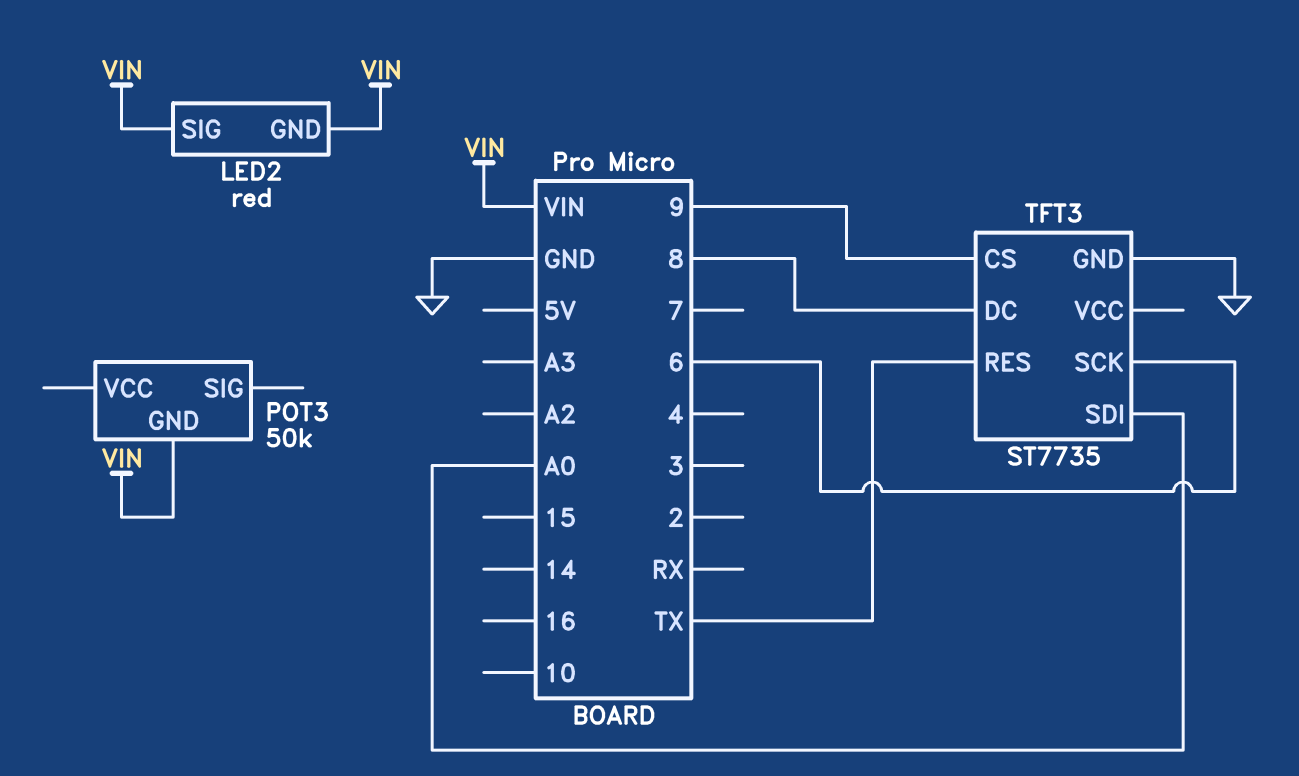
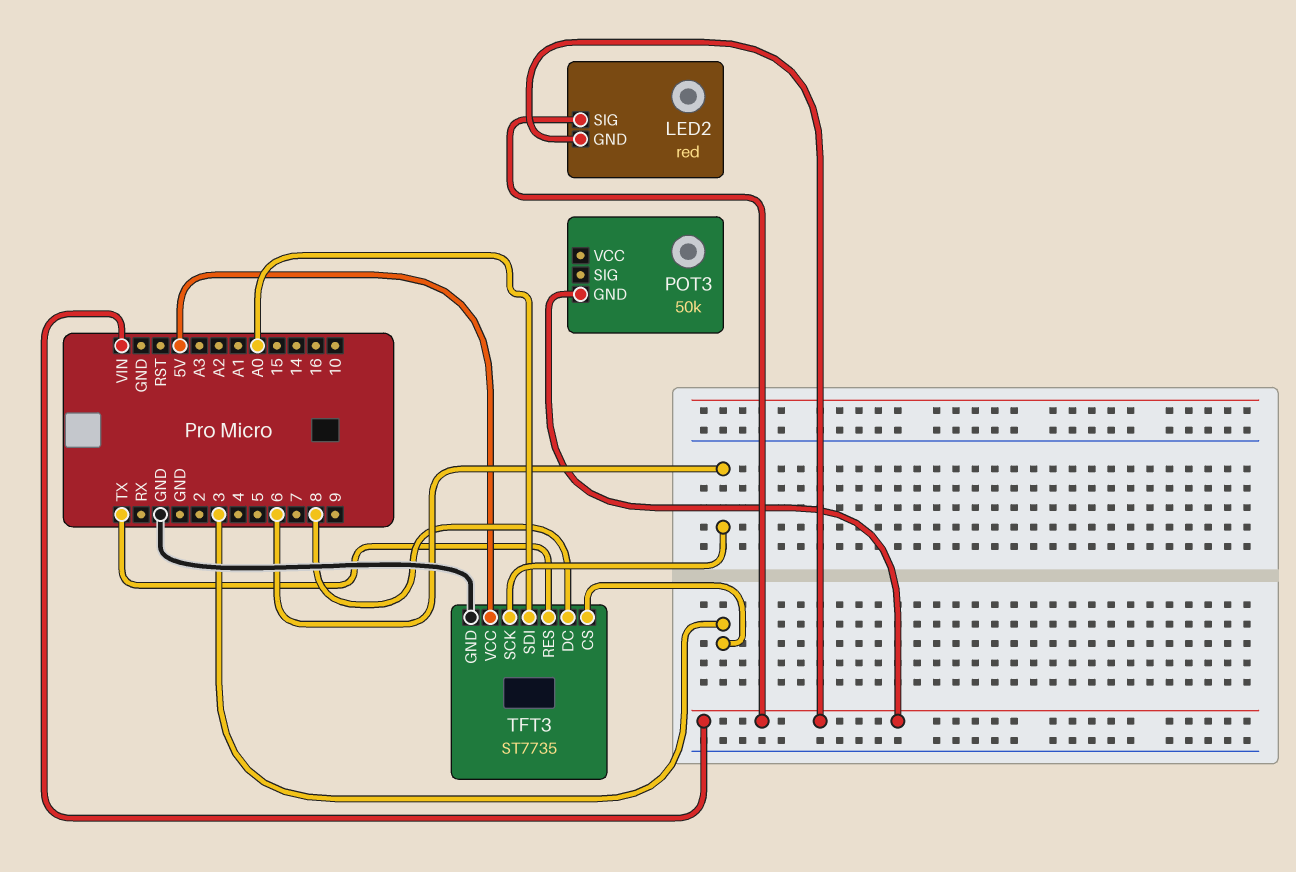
TFT3 pin CS: 9 -> 3
TFT3 pin VCC: none -> 5V

